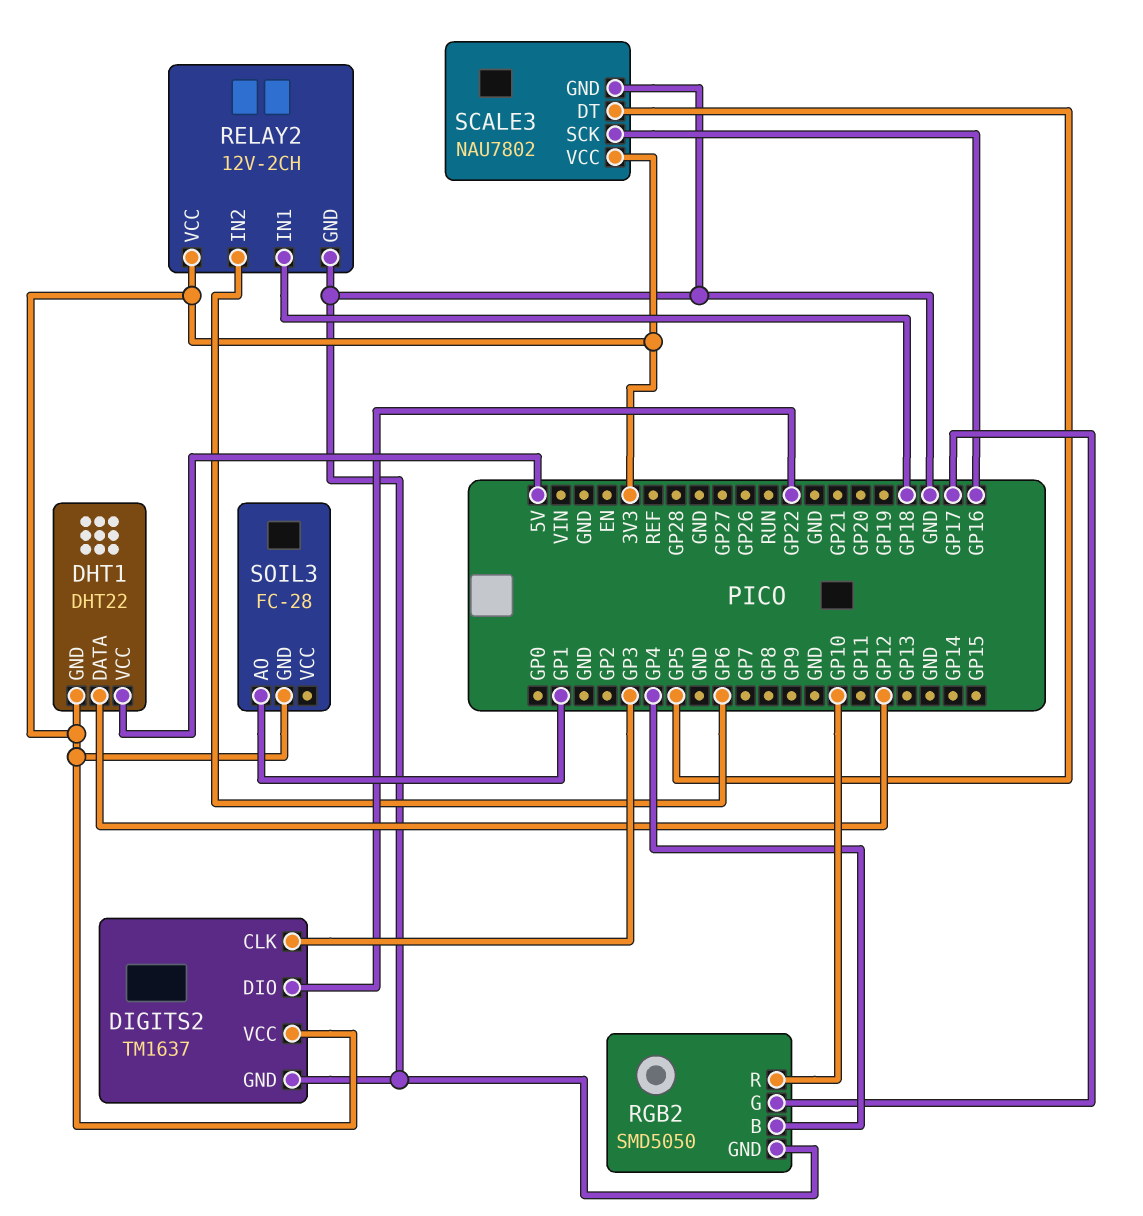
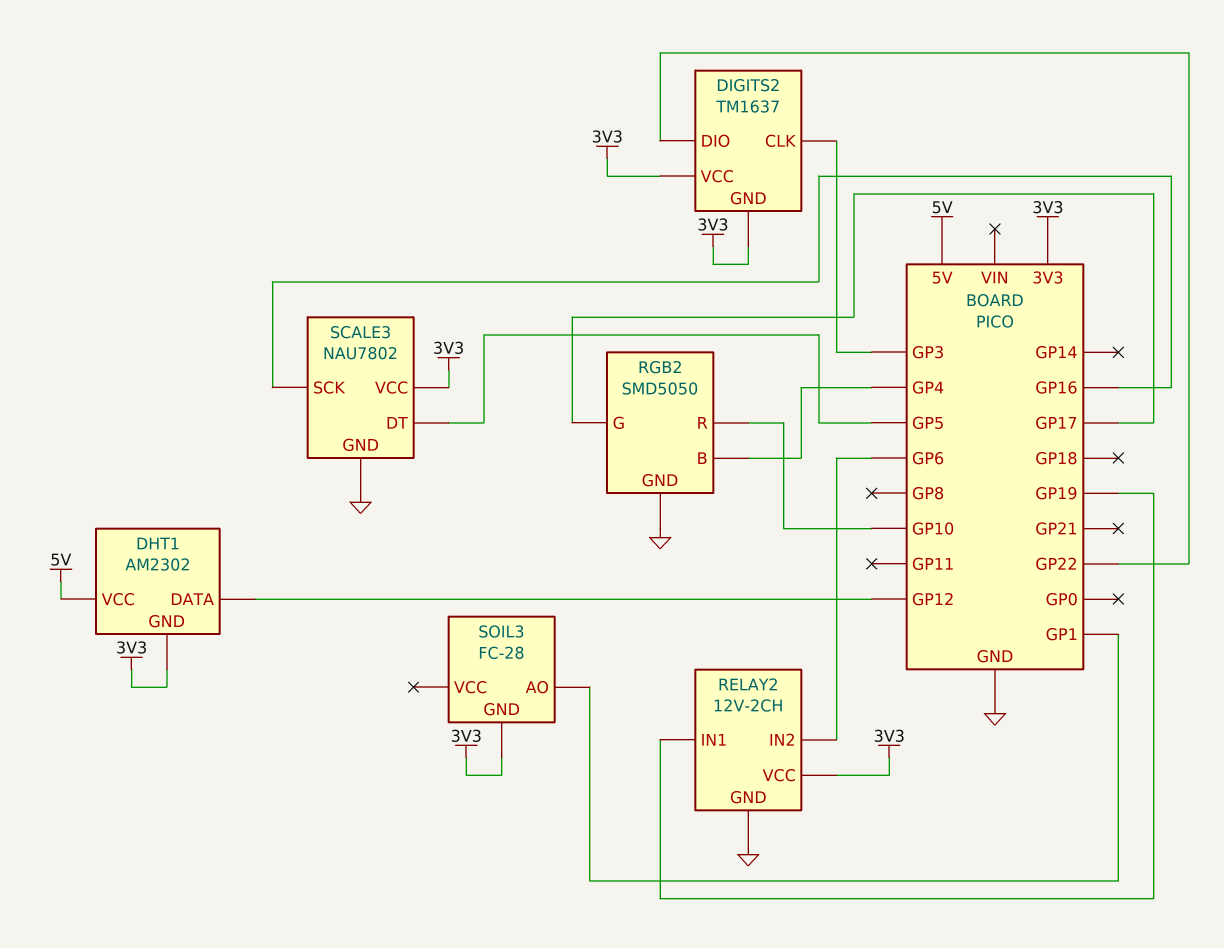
DHT1: DHT22 -> AM2302
DIGITS2 pin GND: GND -> 3V3
RELAY2 pin IN1: GP18 -> GP19

